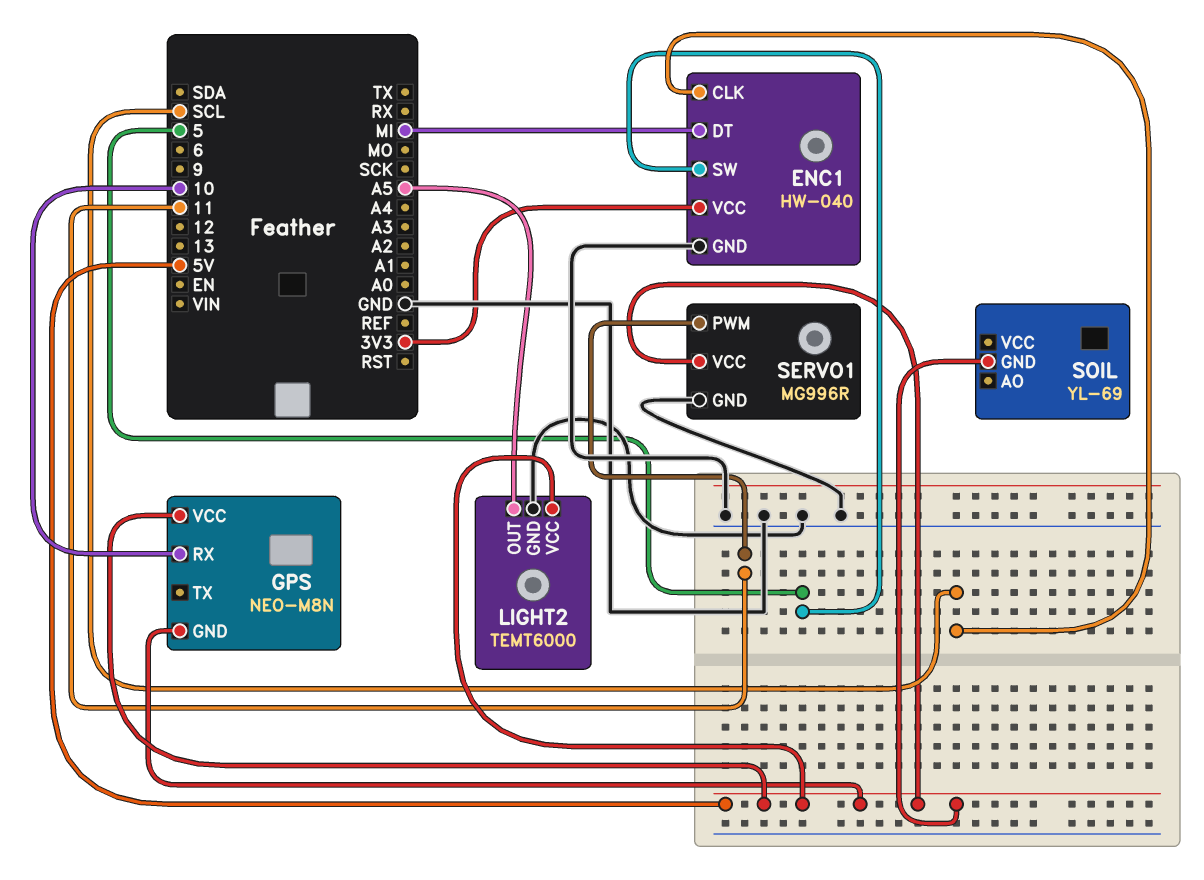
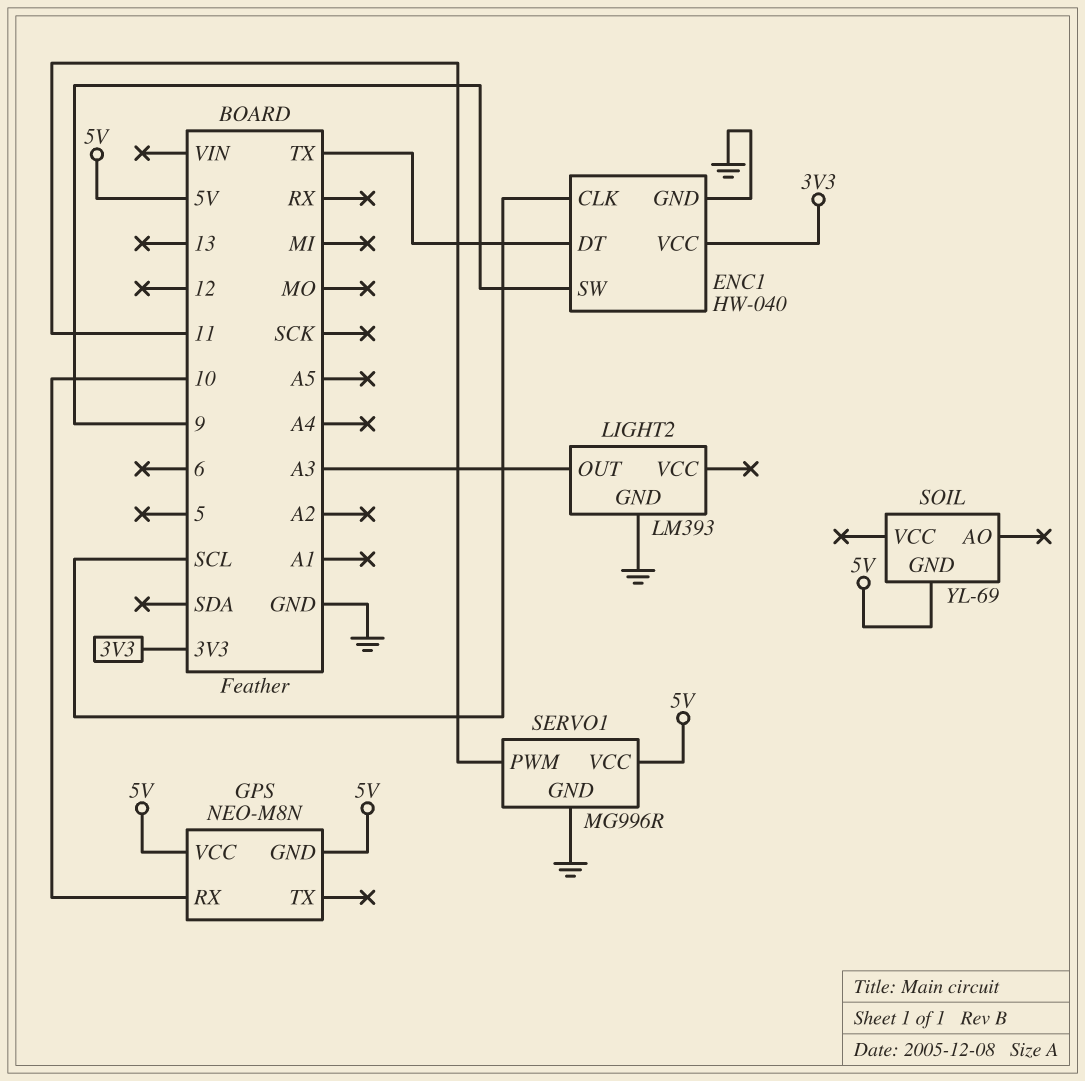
ENC1 pin DT: MI -> TX
ENC1 pin SW: 5 -> 9
LIGHT2: TEMT6000 -> LM393
LIGHT2 pin OUT: A5 -> A3
LIGHT2 pin VCC: 5V -> none

